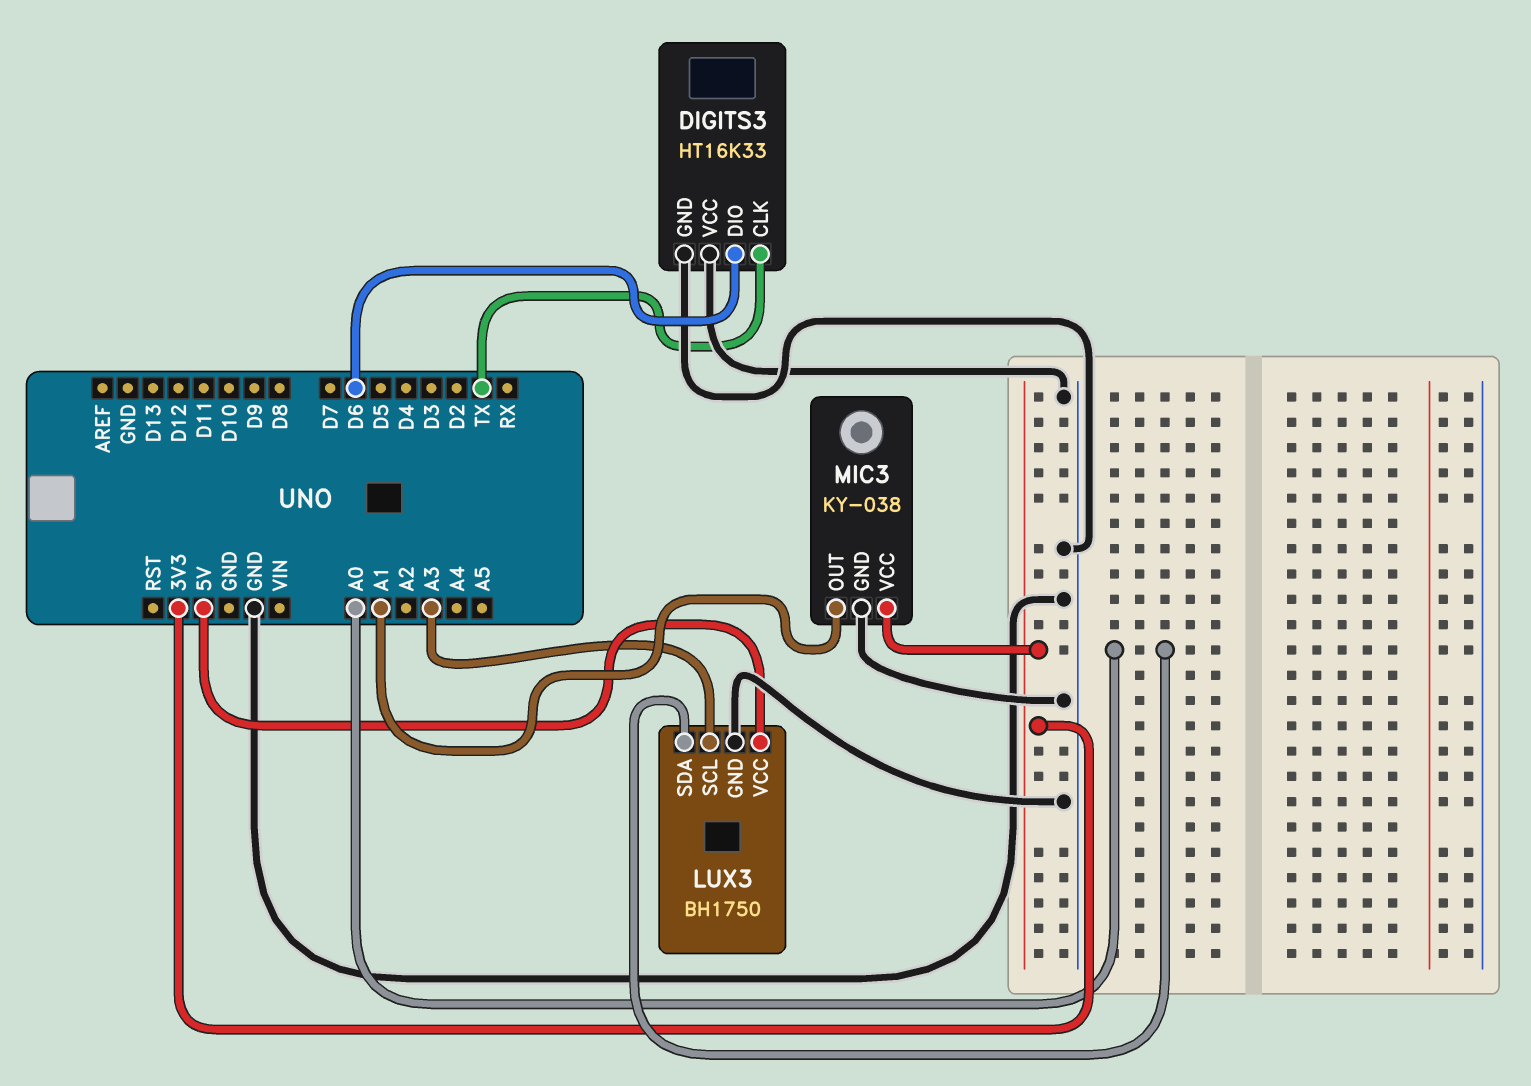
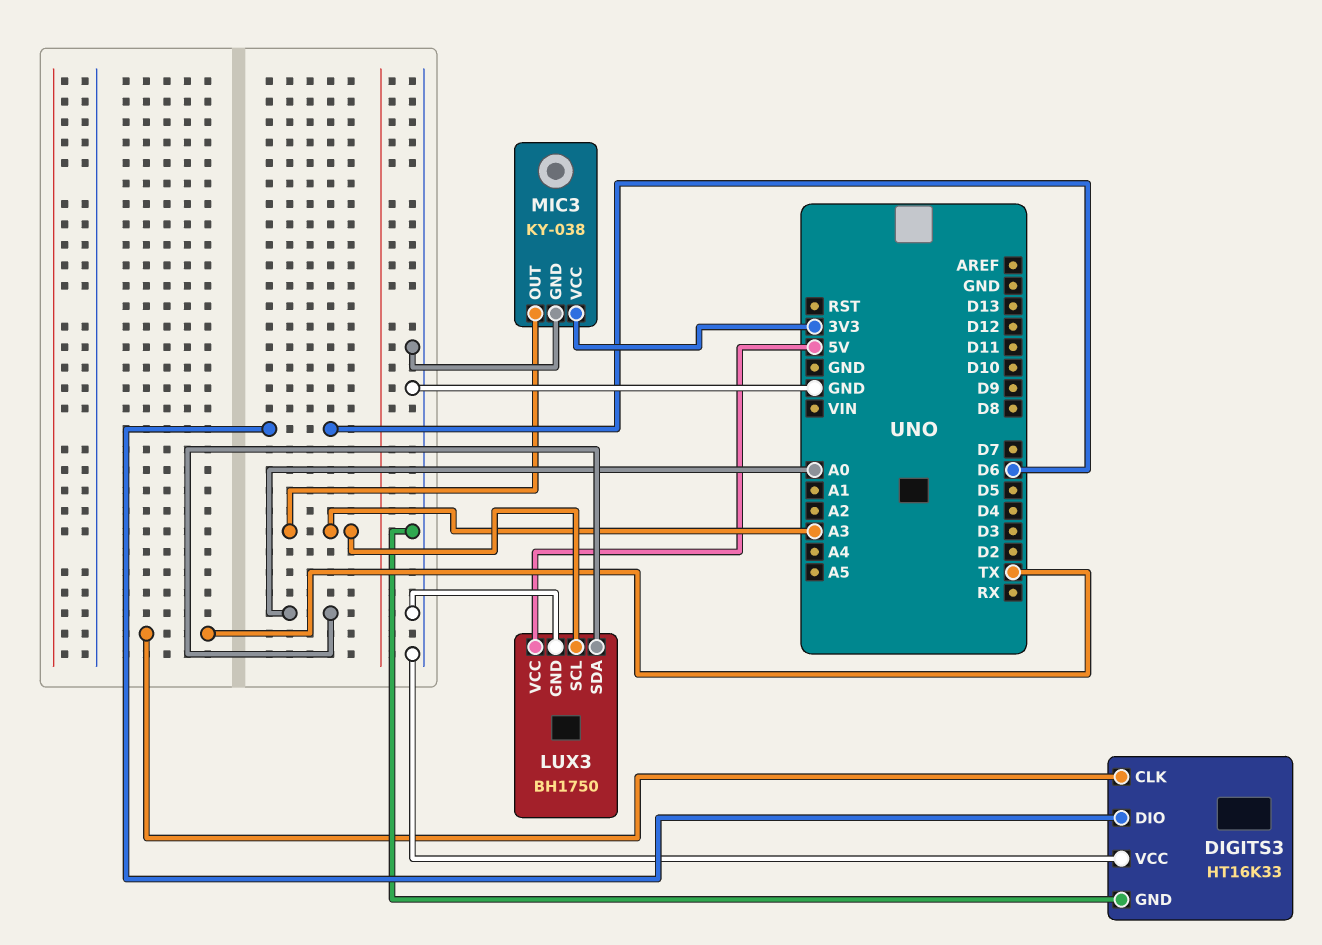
MIC3 pin OUT: A1 -> A3

